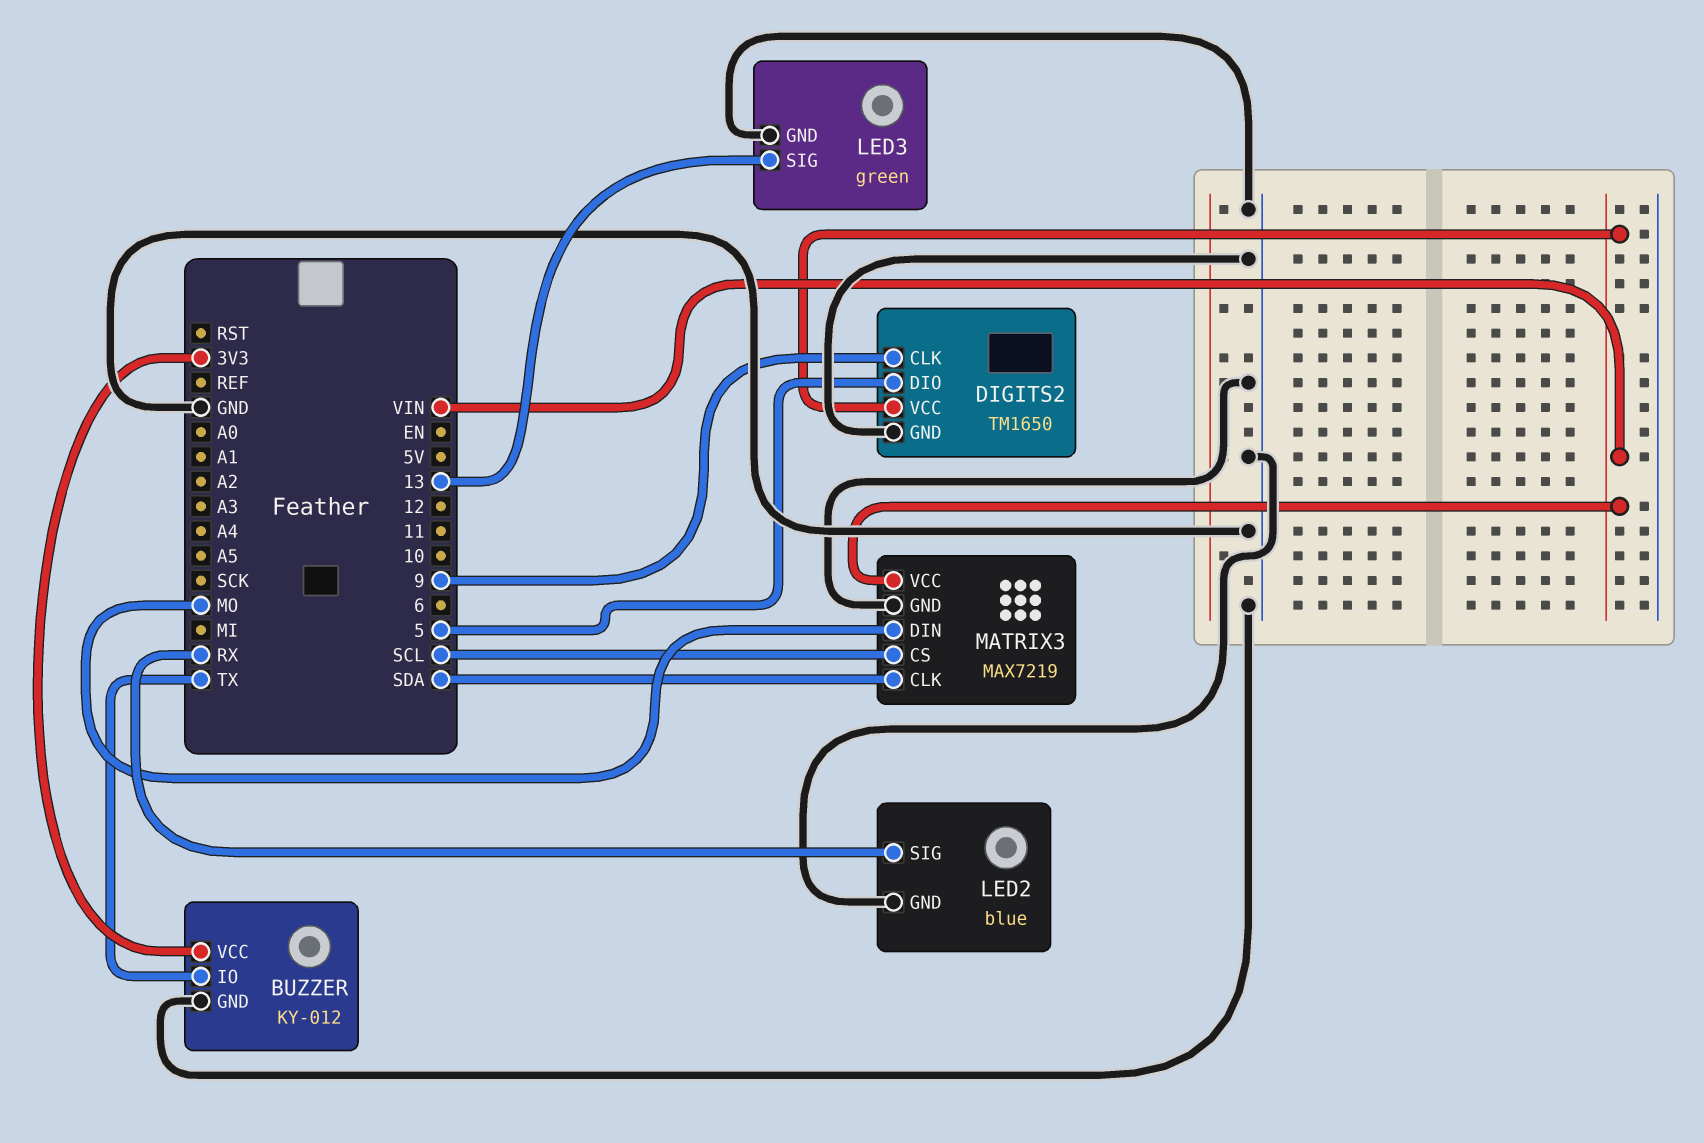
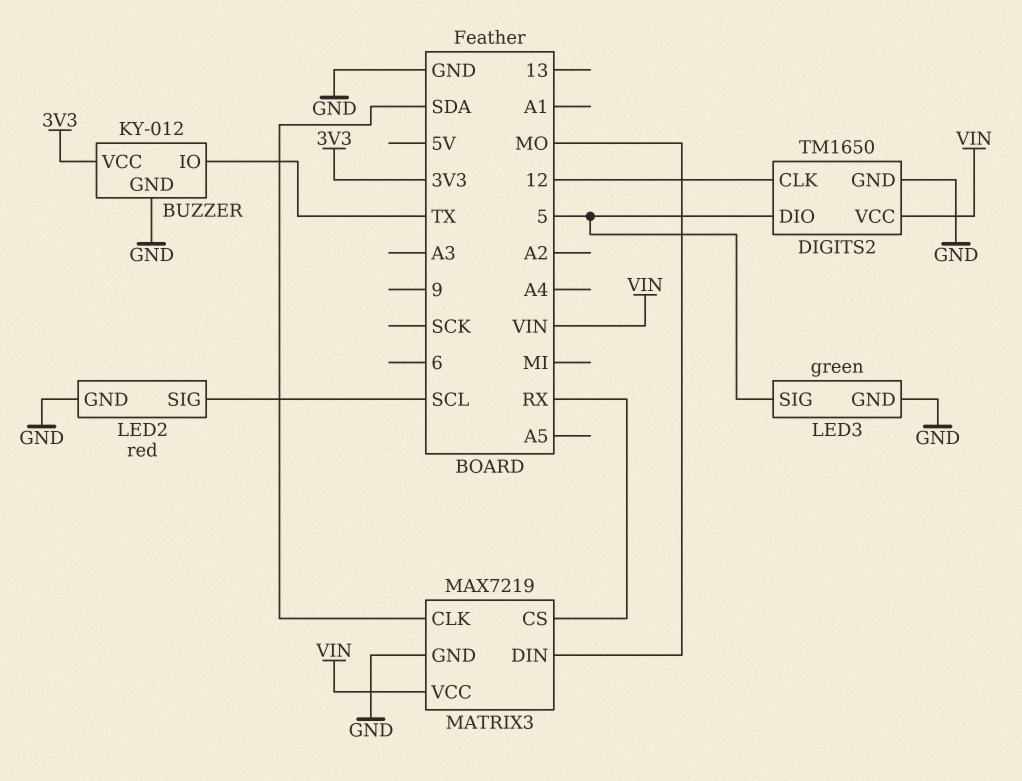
DIGITS2 pin CLK: 9 -> 12
LED2: blue -> red
LED2 pin SIG: RX -> SCL
LED3 pin SIG: 13 -> 5
MATRIX3 pin CS: SCL -> RX

